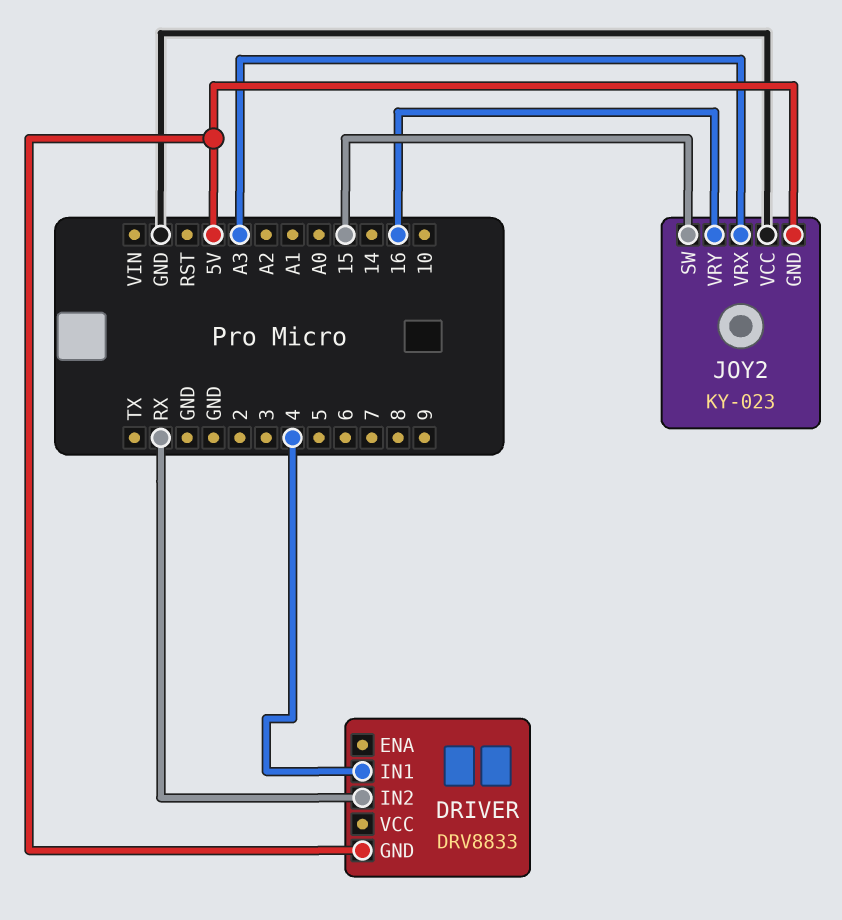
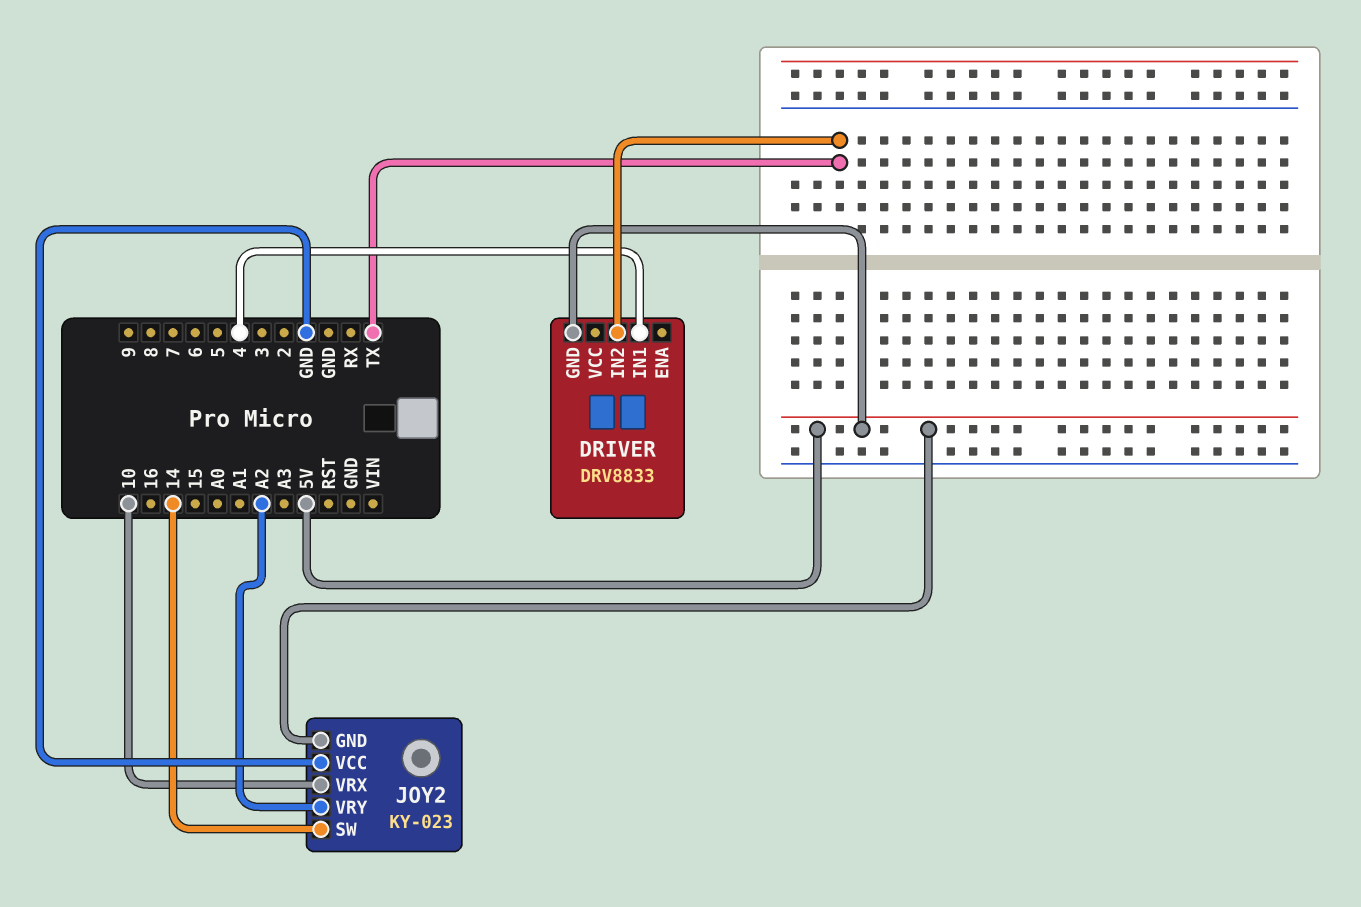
DRIVER pin IN2: RX -> TX
JOY2 pin SW: 15 -> 14
JOY2 pin VRX: A3 -> 10
JOY2 pin VRY: 16 -> A2

